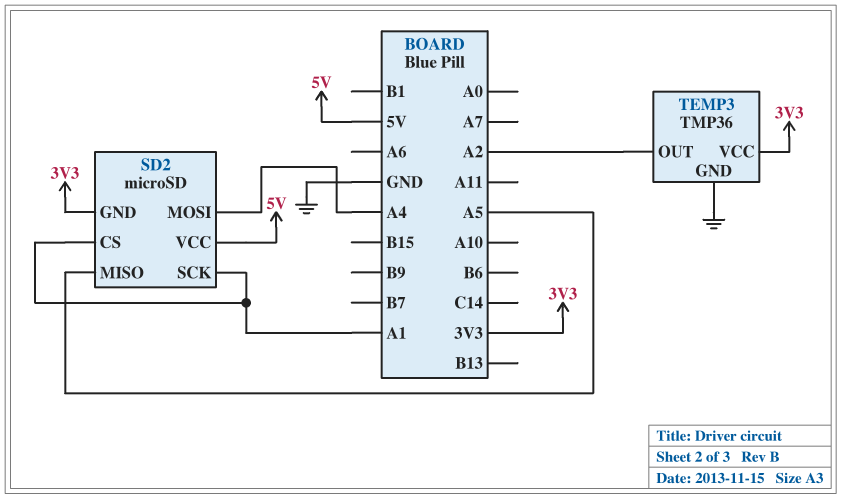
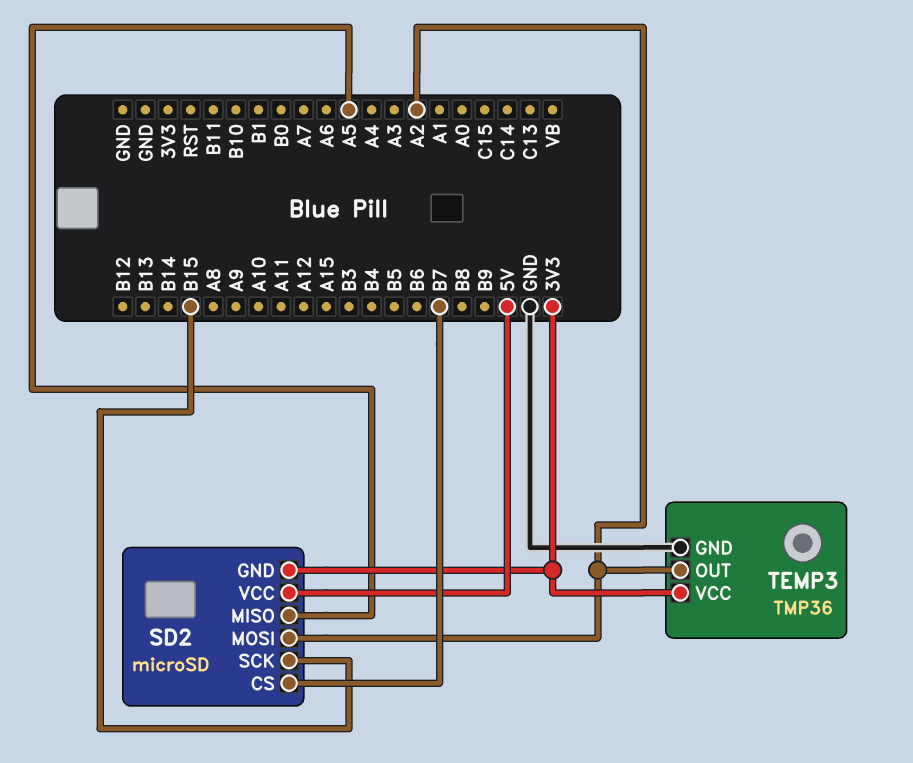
SD2 pin CS: A1 -> B7
SD2 pin MOSI: A4 -> A2
SD2 pin SCK: A1 -> B15

